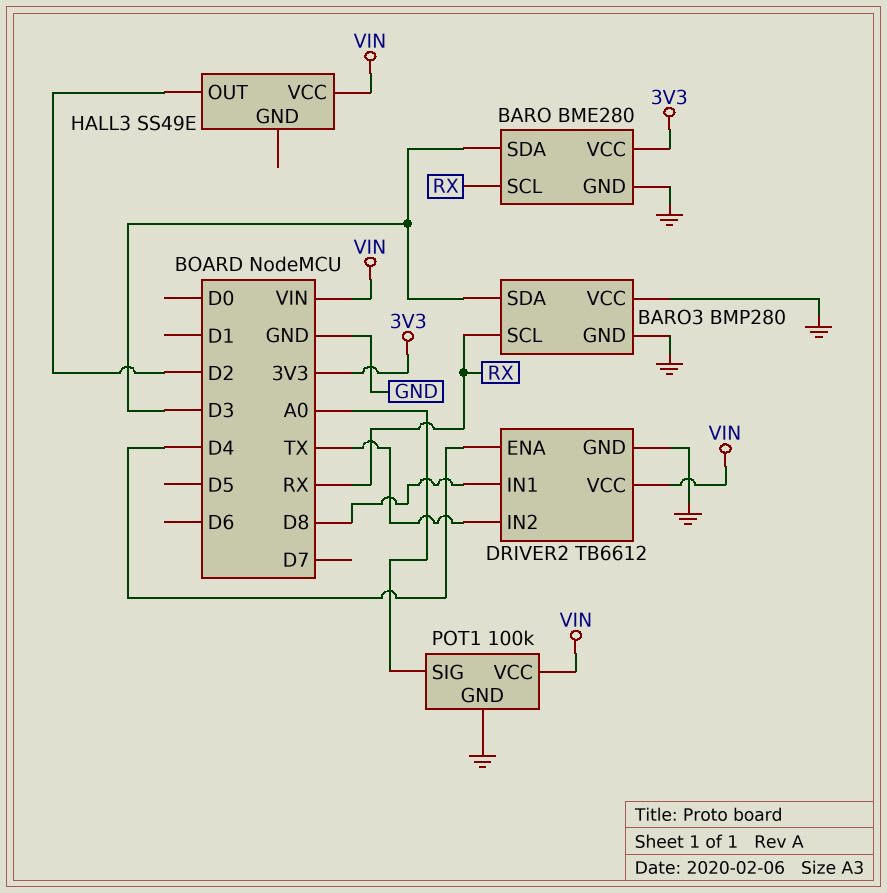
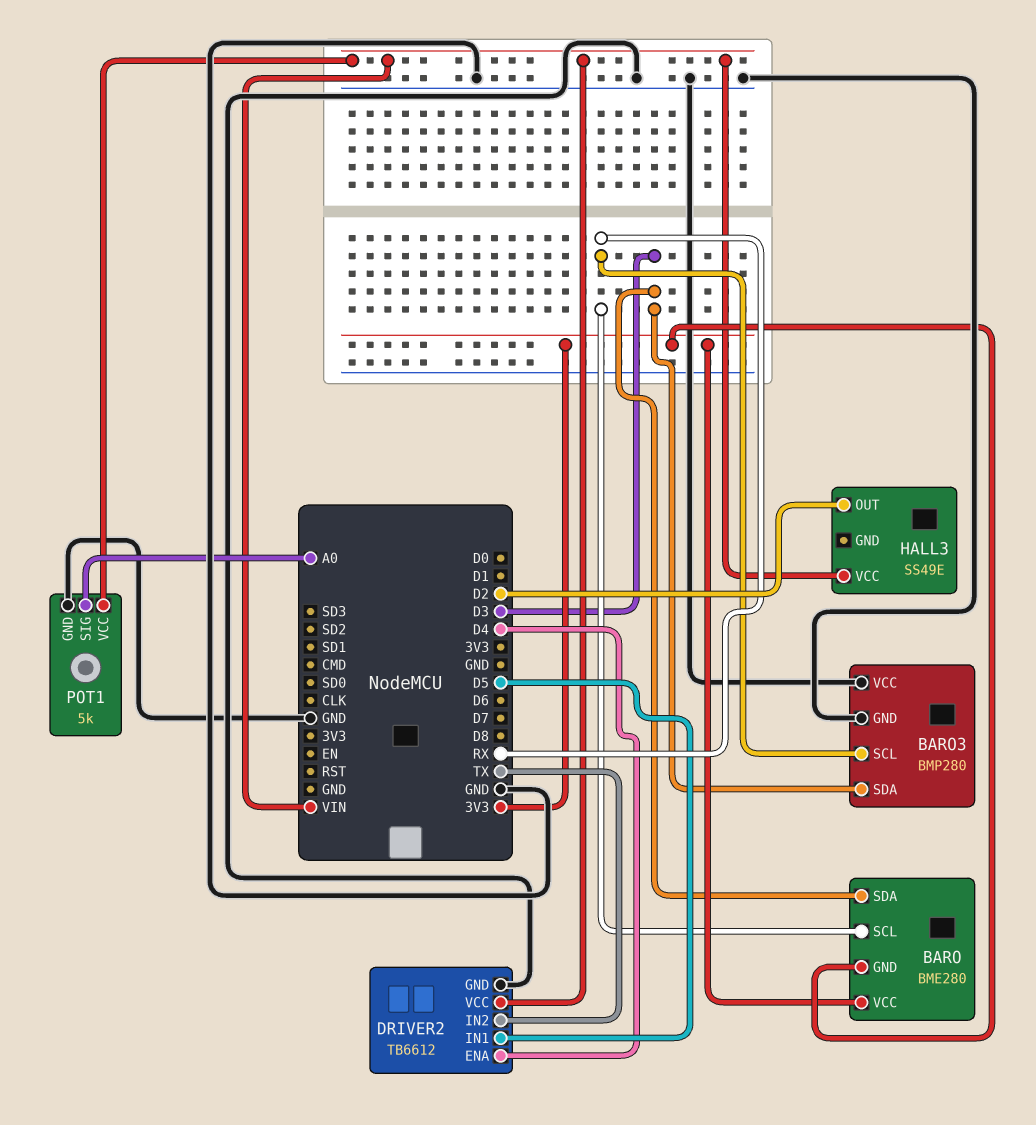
BARO pin GND: GND -> 3V3
DRIVER2 pin IN1: D8 -> D5
POT1: 100k -> 5k

